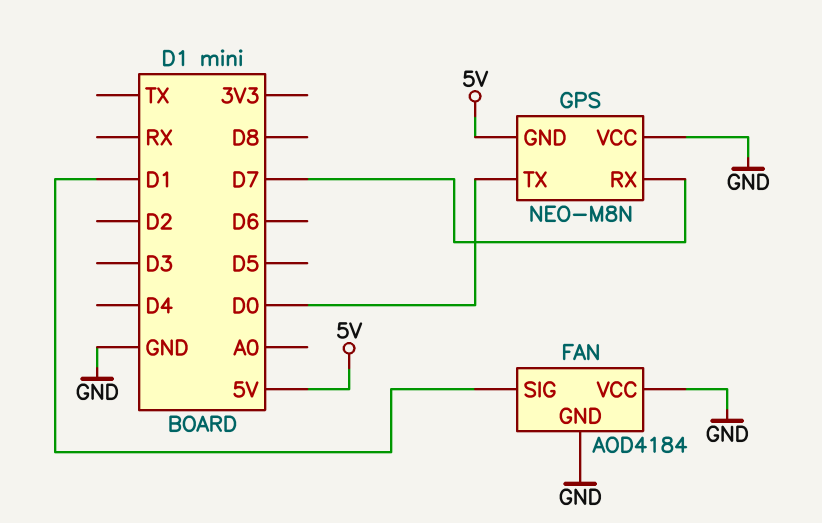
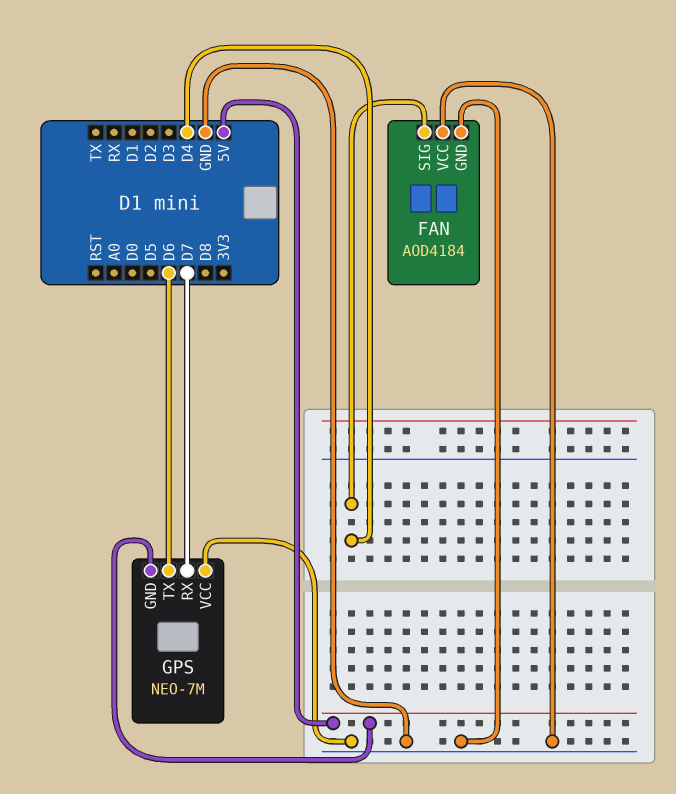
FAN pin SIG: D1 -> D4
GPS: NEO-M8N -> NEO-7M
GPS pin TX: D0 -> D6

